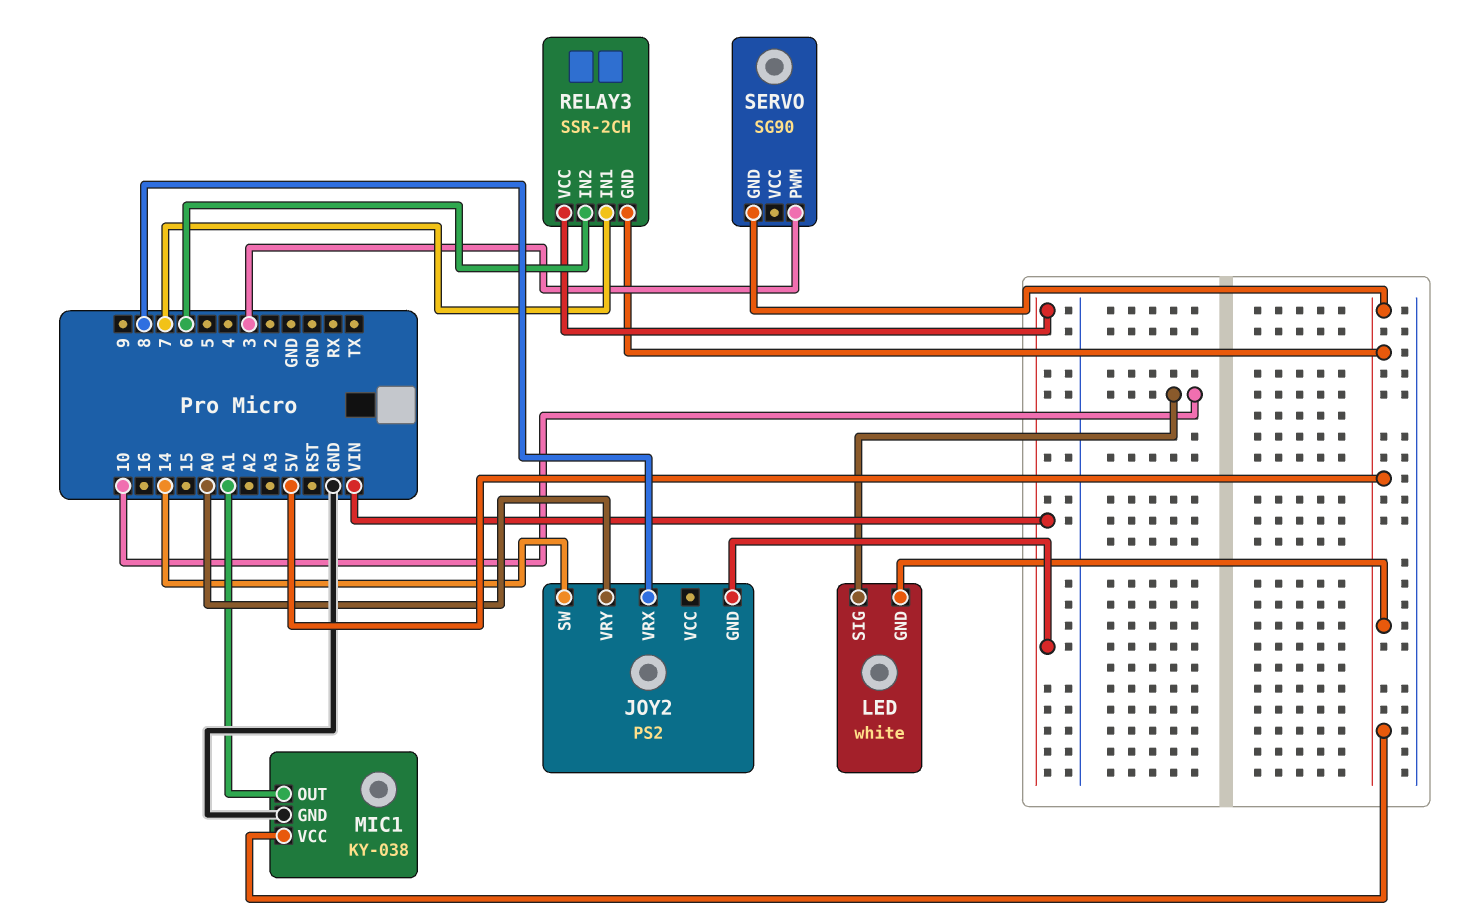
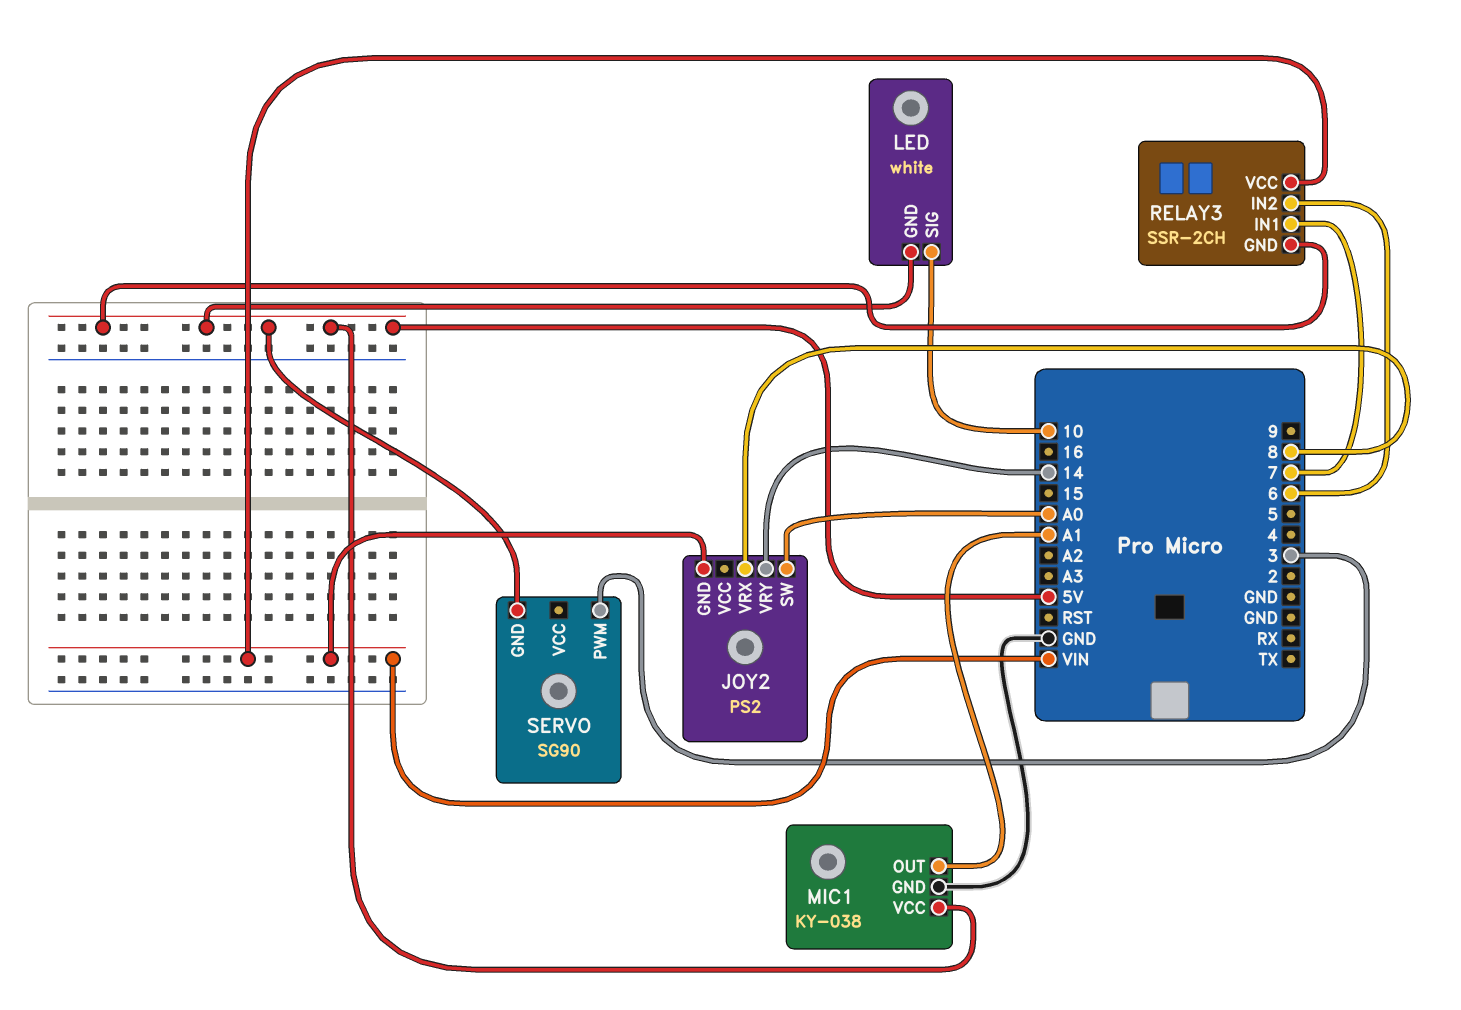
JOY2 pin SW: 14 -> A0
JOY2 pin VRY: A0 -> 14

